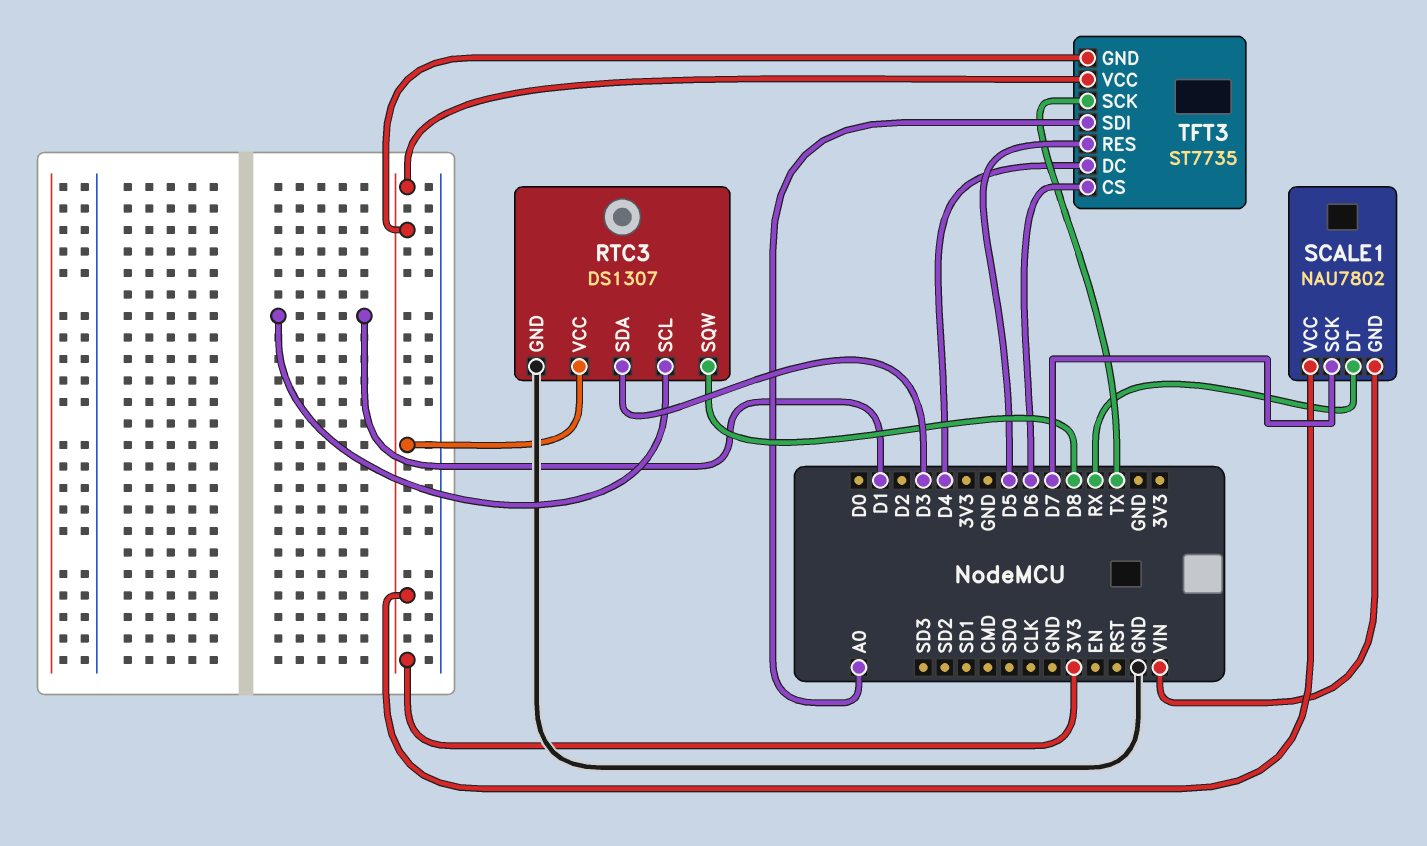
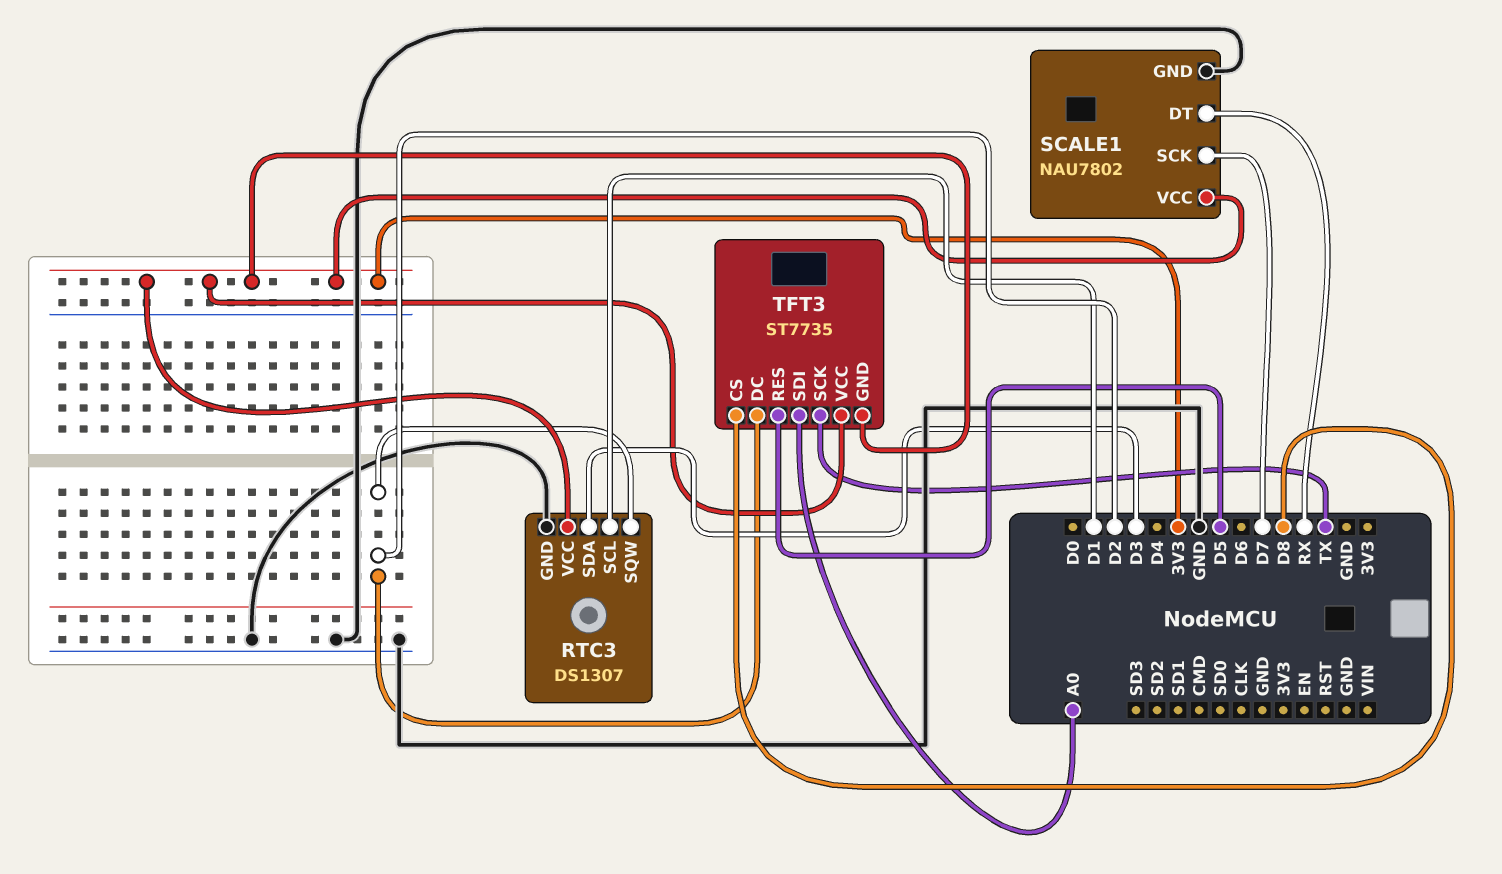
RTC3 pin SQW: D8 -> D2
SCALE1 pin GND: VIN -> GND
TFT3 pin CS: D6 -> D8
TFT3 pin DC: D4 -> D2

